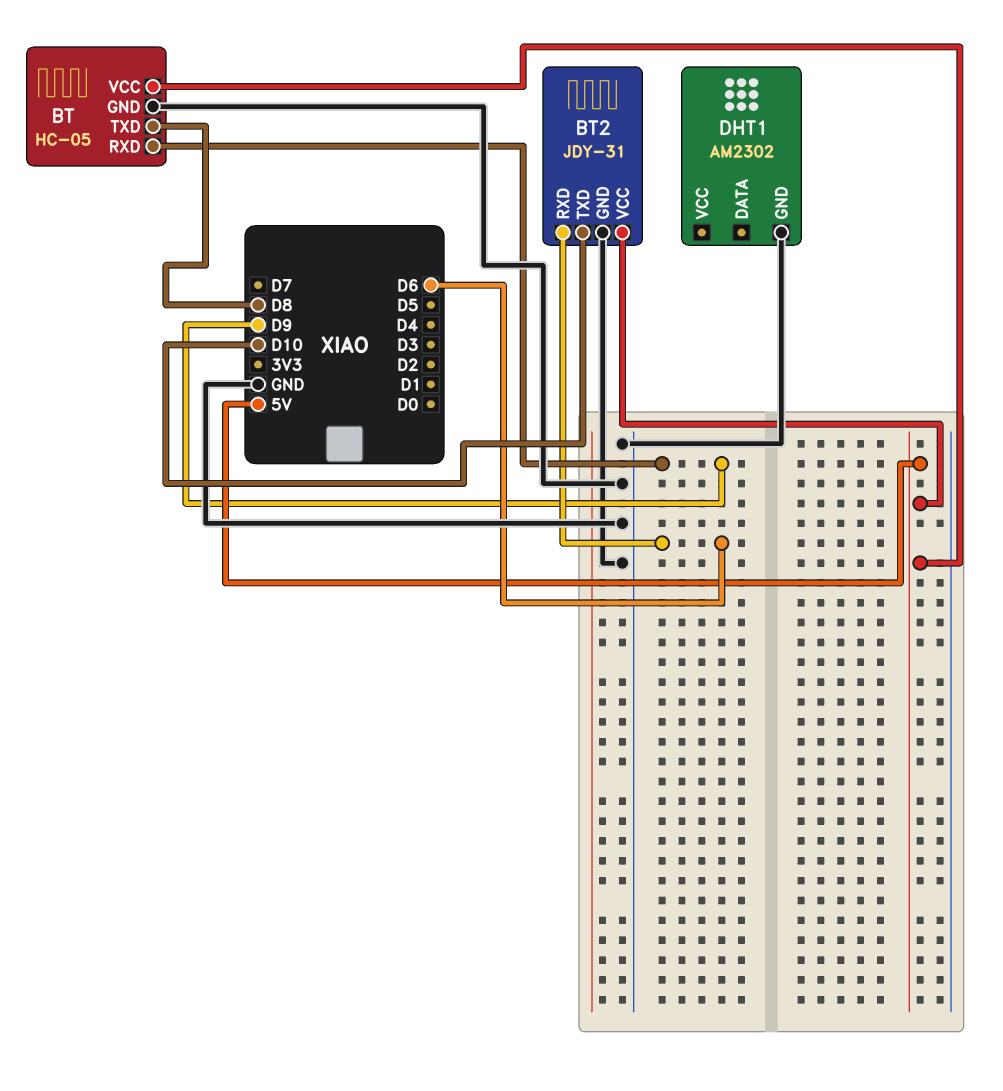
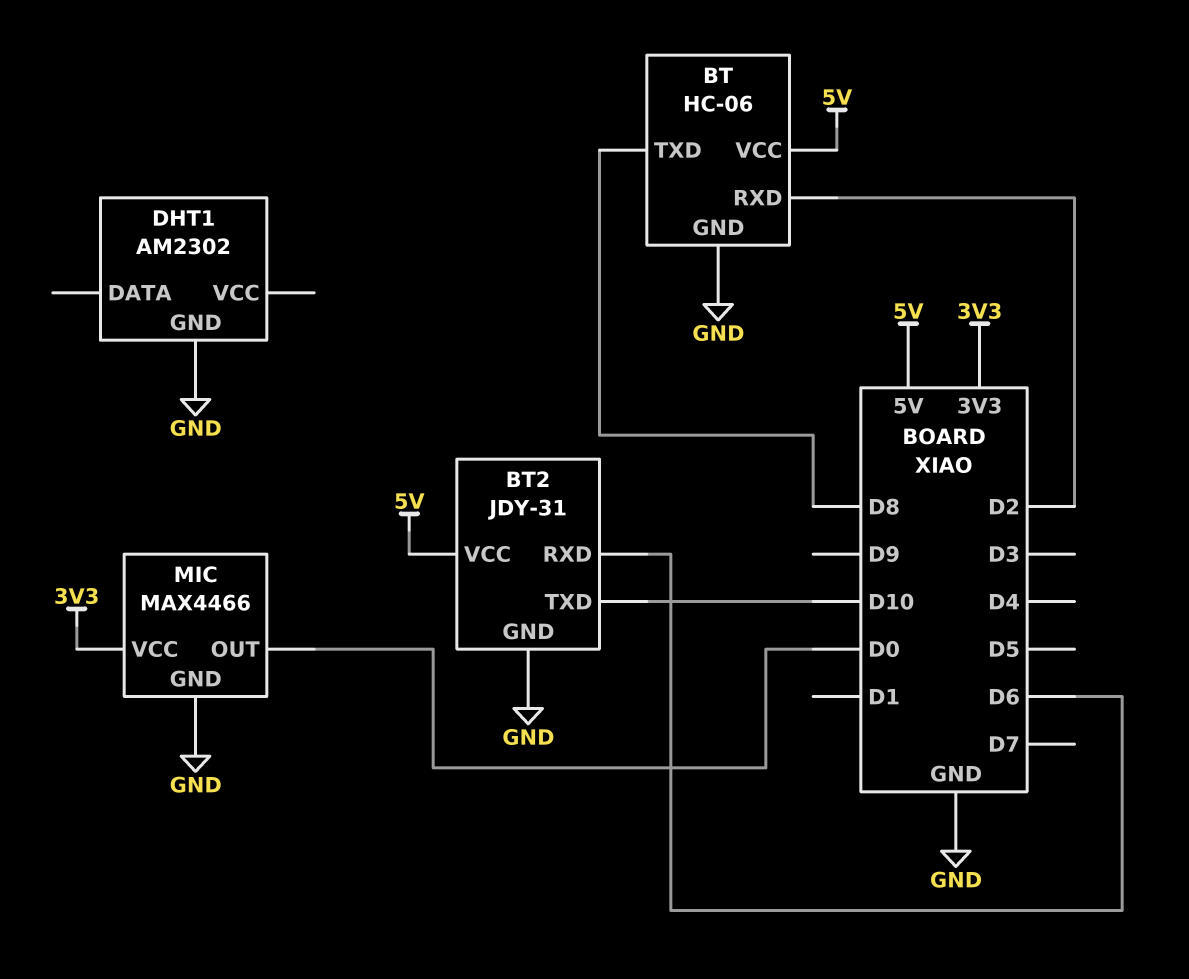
BT: HC-05 -> HC-06
BT pin RXD: D9 -> D2
MIC: none -> MAX4466
MIC pin GND: none -> GND
MIC pin OUT: none -> D0
MIC pin VCC: none -> 3V3

